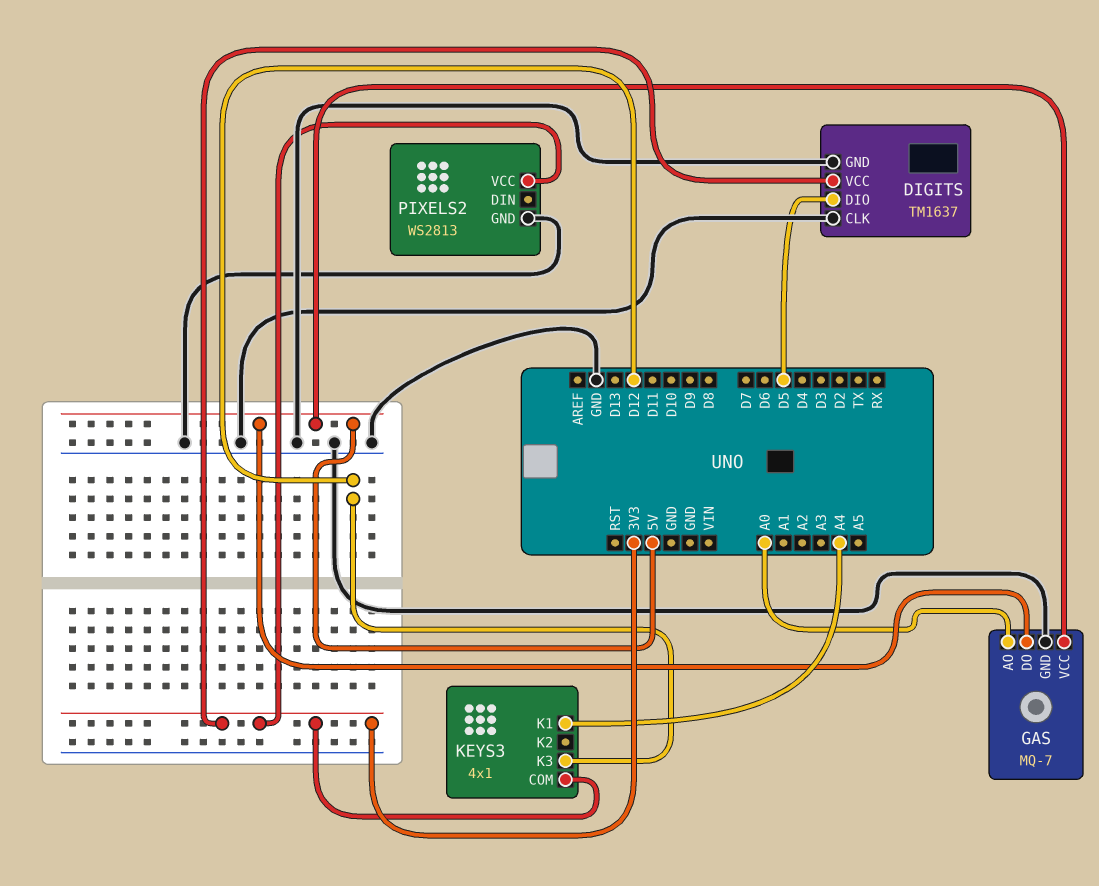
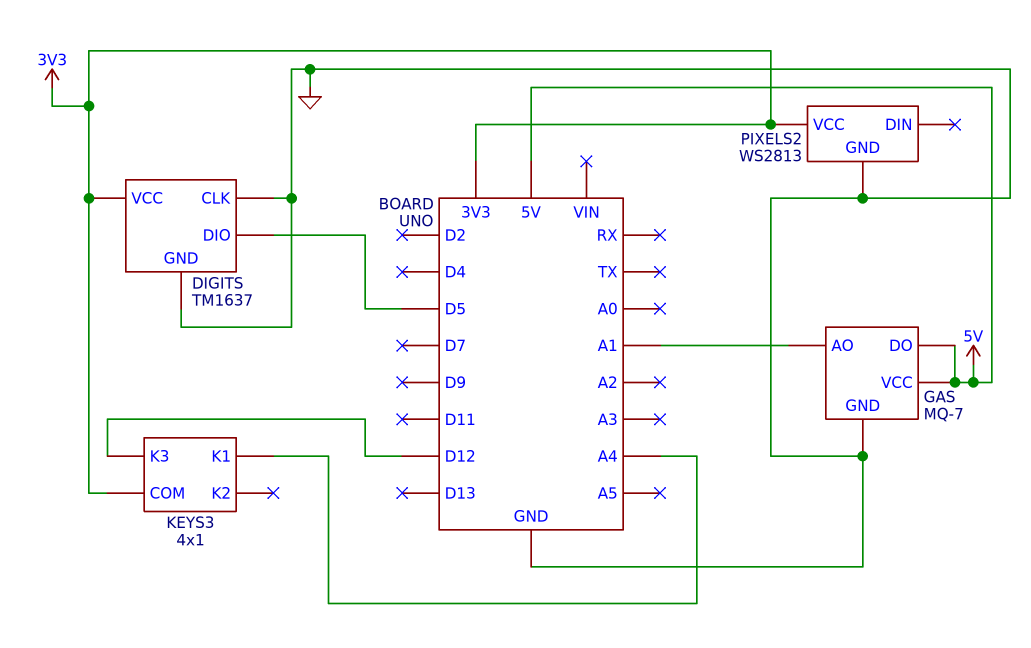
GAS pin AO: A0 -> A1

